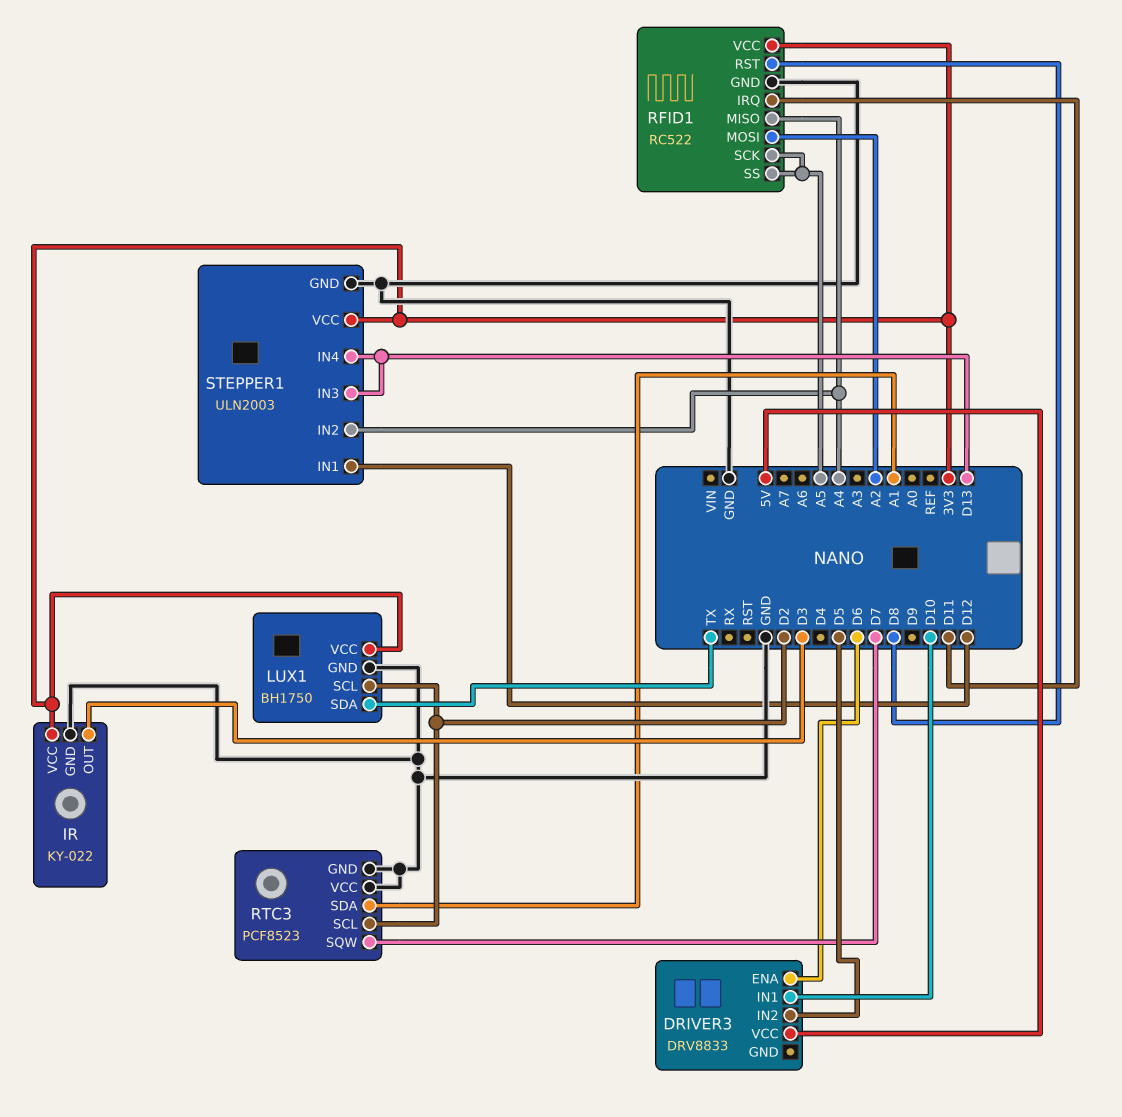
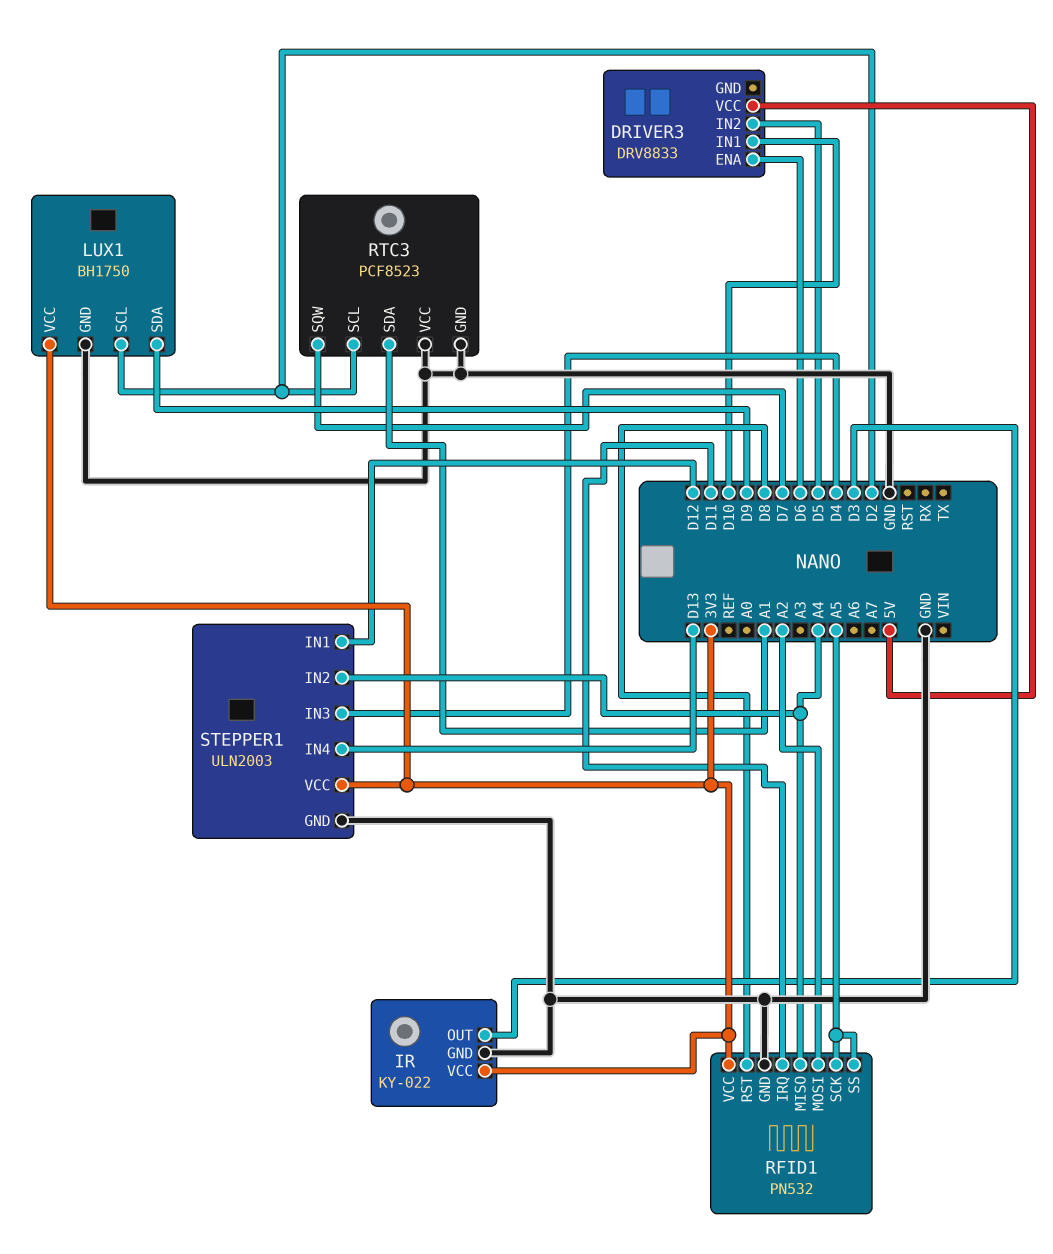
LUX1 pin SDA: TX -> D9
RFID1: RC522 -> PN532
STEPPER1 pin IN3: D13 -> D4

